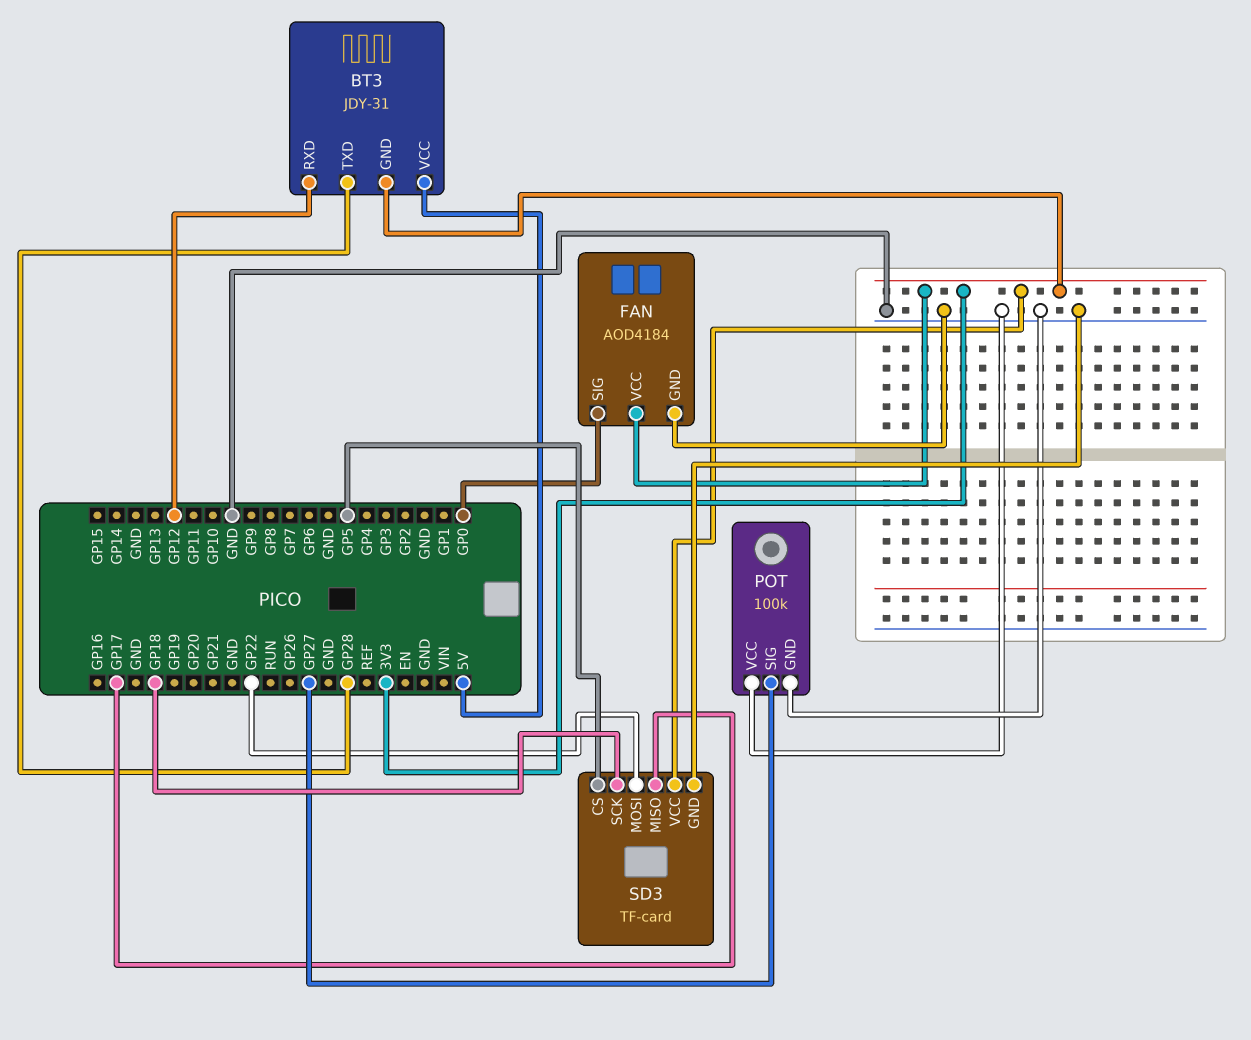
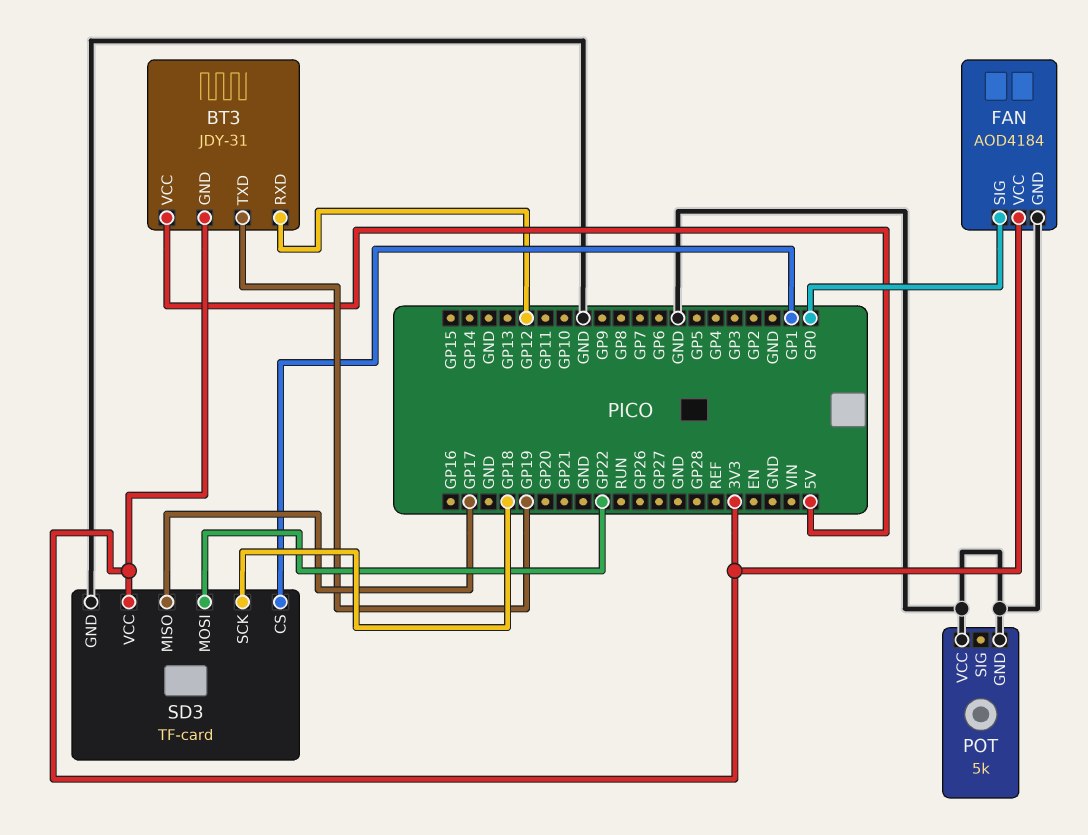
BT3 pin TXD: GP28 -> GP19
POT: 100k -> 5k
POT pin SIG: GP27 -> none
SD3 pin CS: GP5 -> GP1

